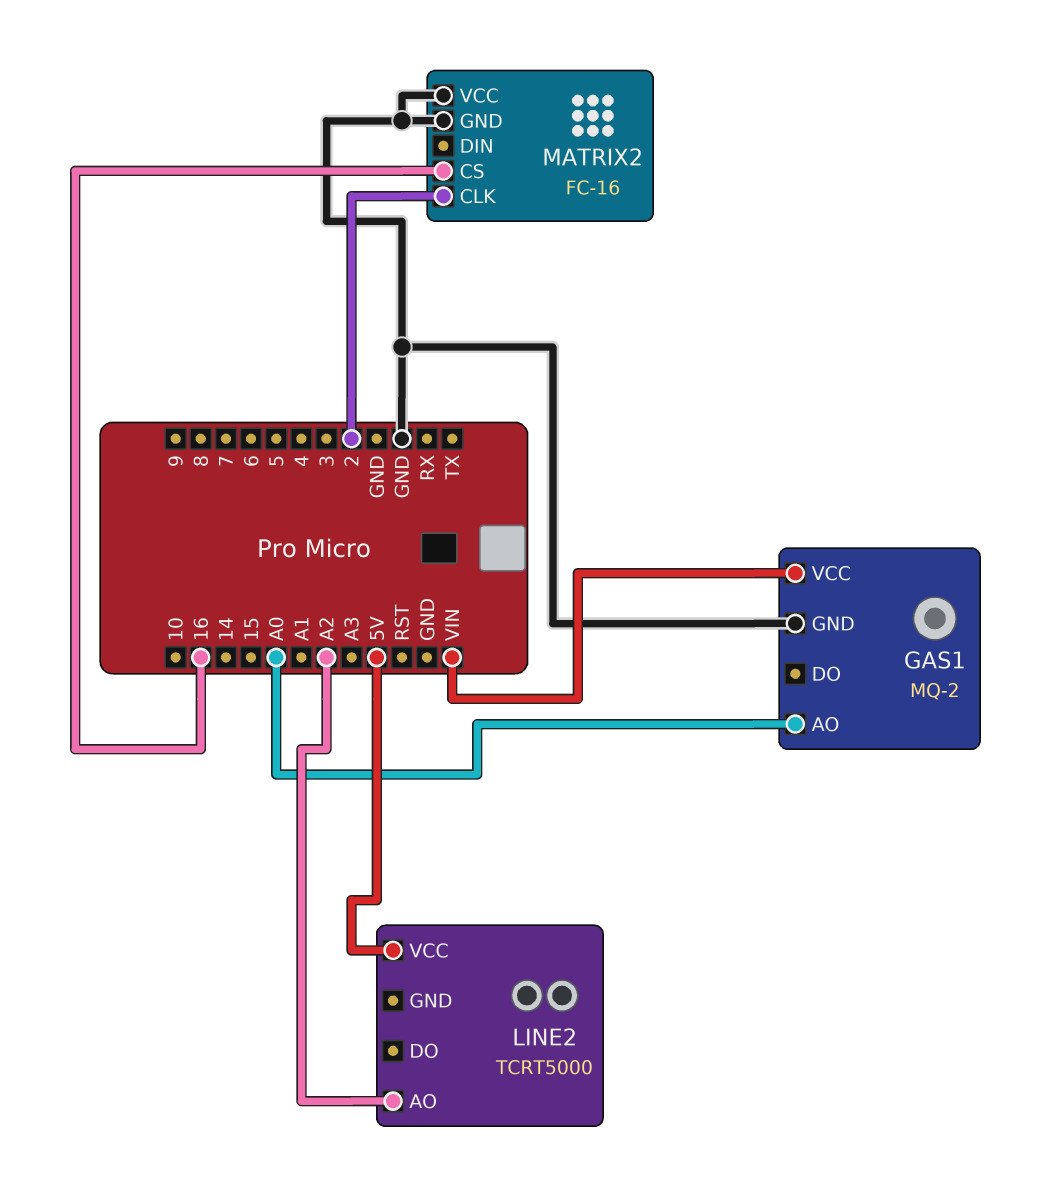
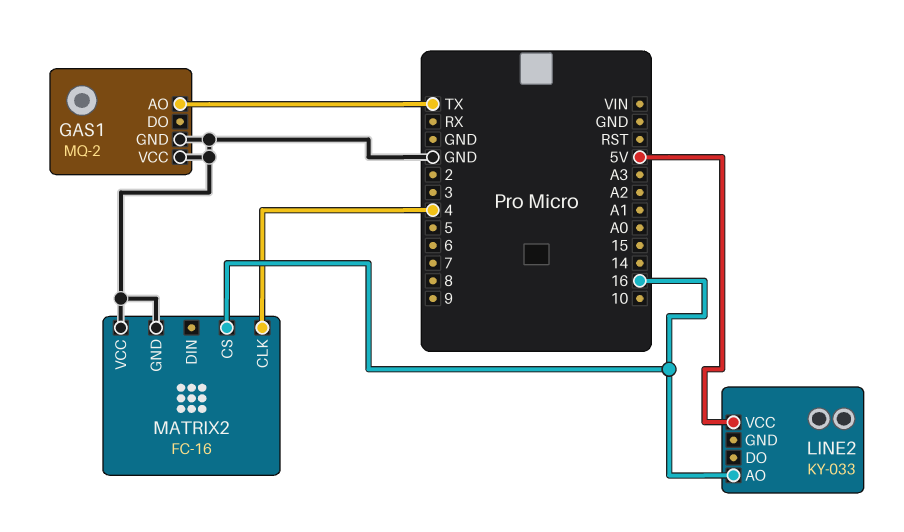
GAS1 pin AO: A0 -> TX
GAS1 pin VCC: VIN -> GND
LINE2: TCRT5000 -> KY-033
LINE2 pin AO: A2 -> 16
MATRIX2 pin CLK: 2 -> 4

